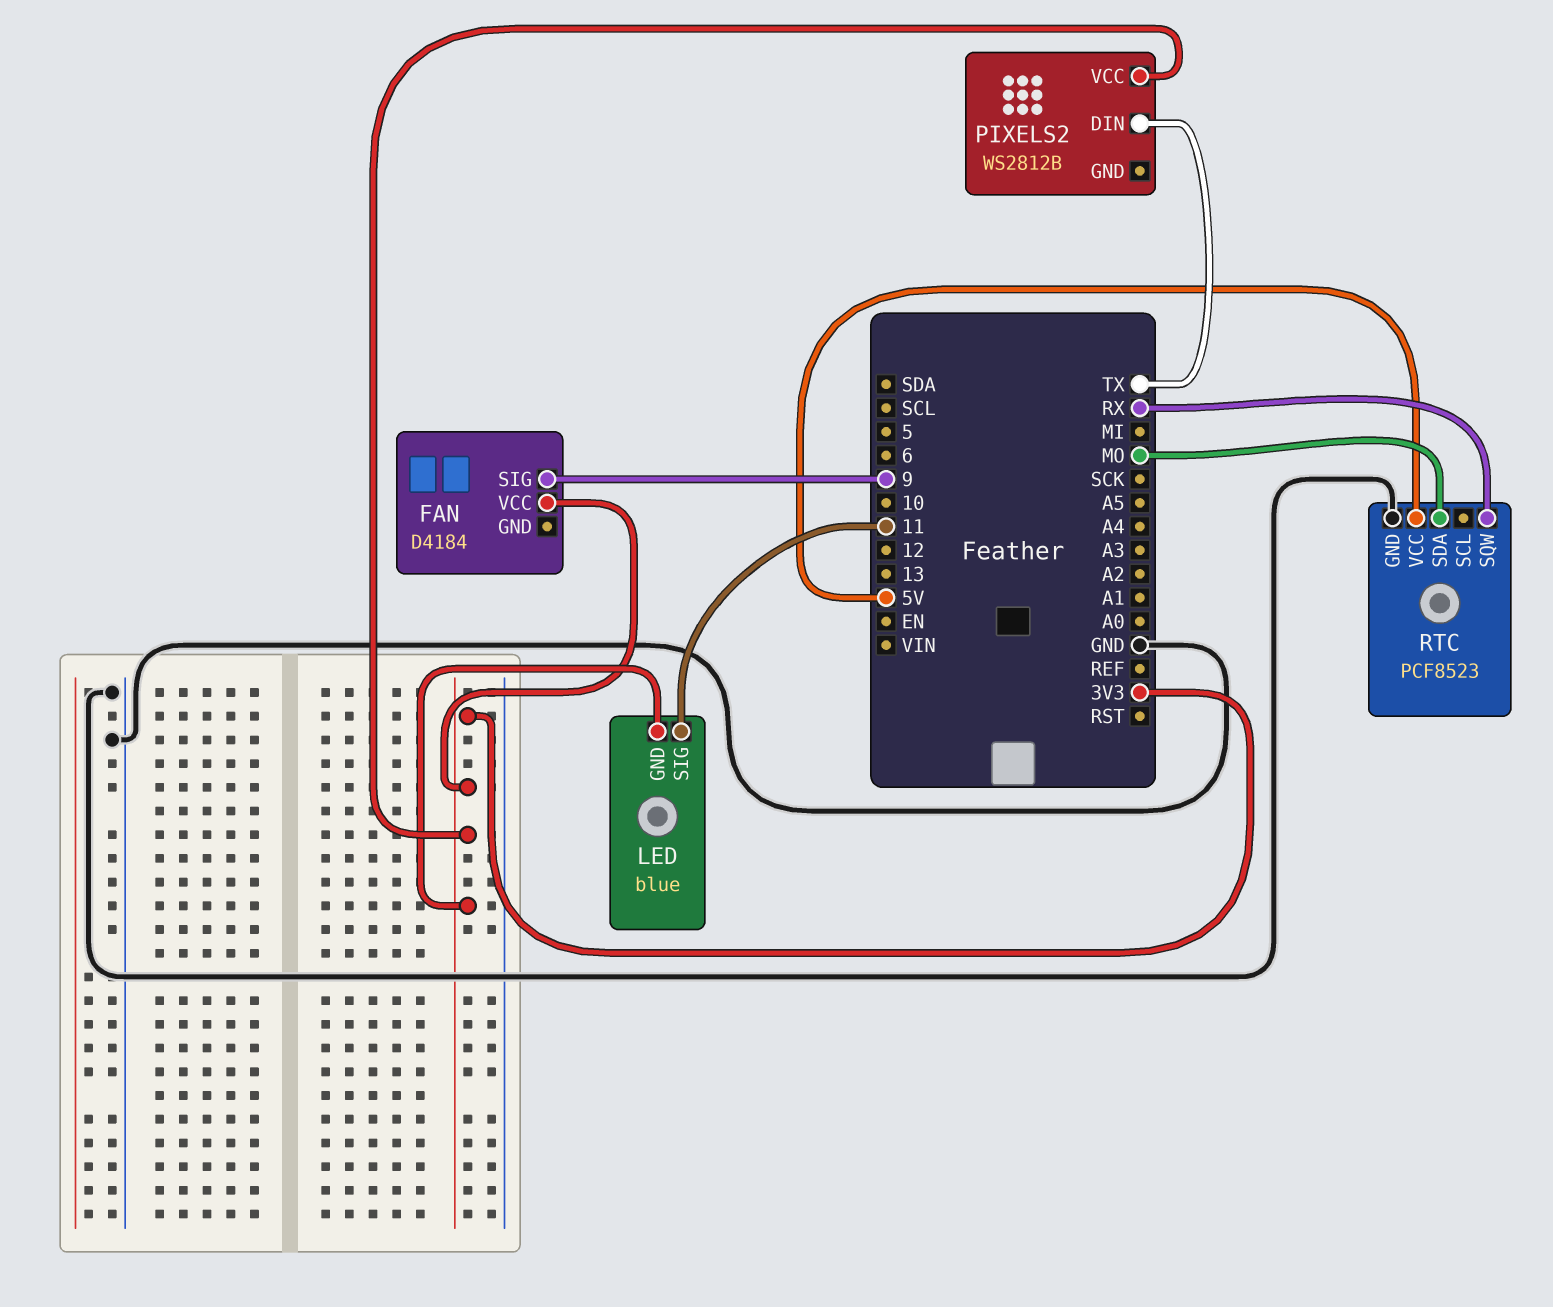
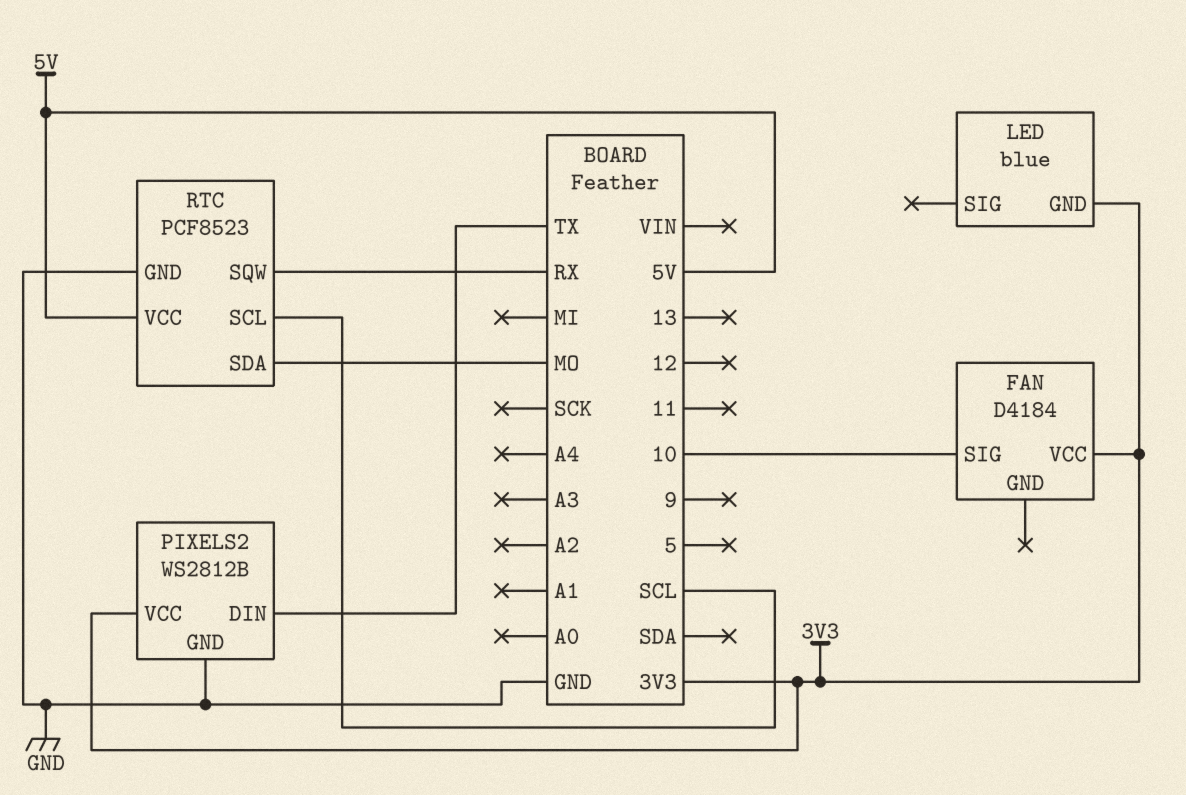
FAN pin SIG: 9 -> 10
LED pin SIG: 11 -> none
PIXELS2 pin GND: none -> GND
RTC pin SCL: none -> SCL

